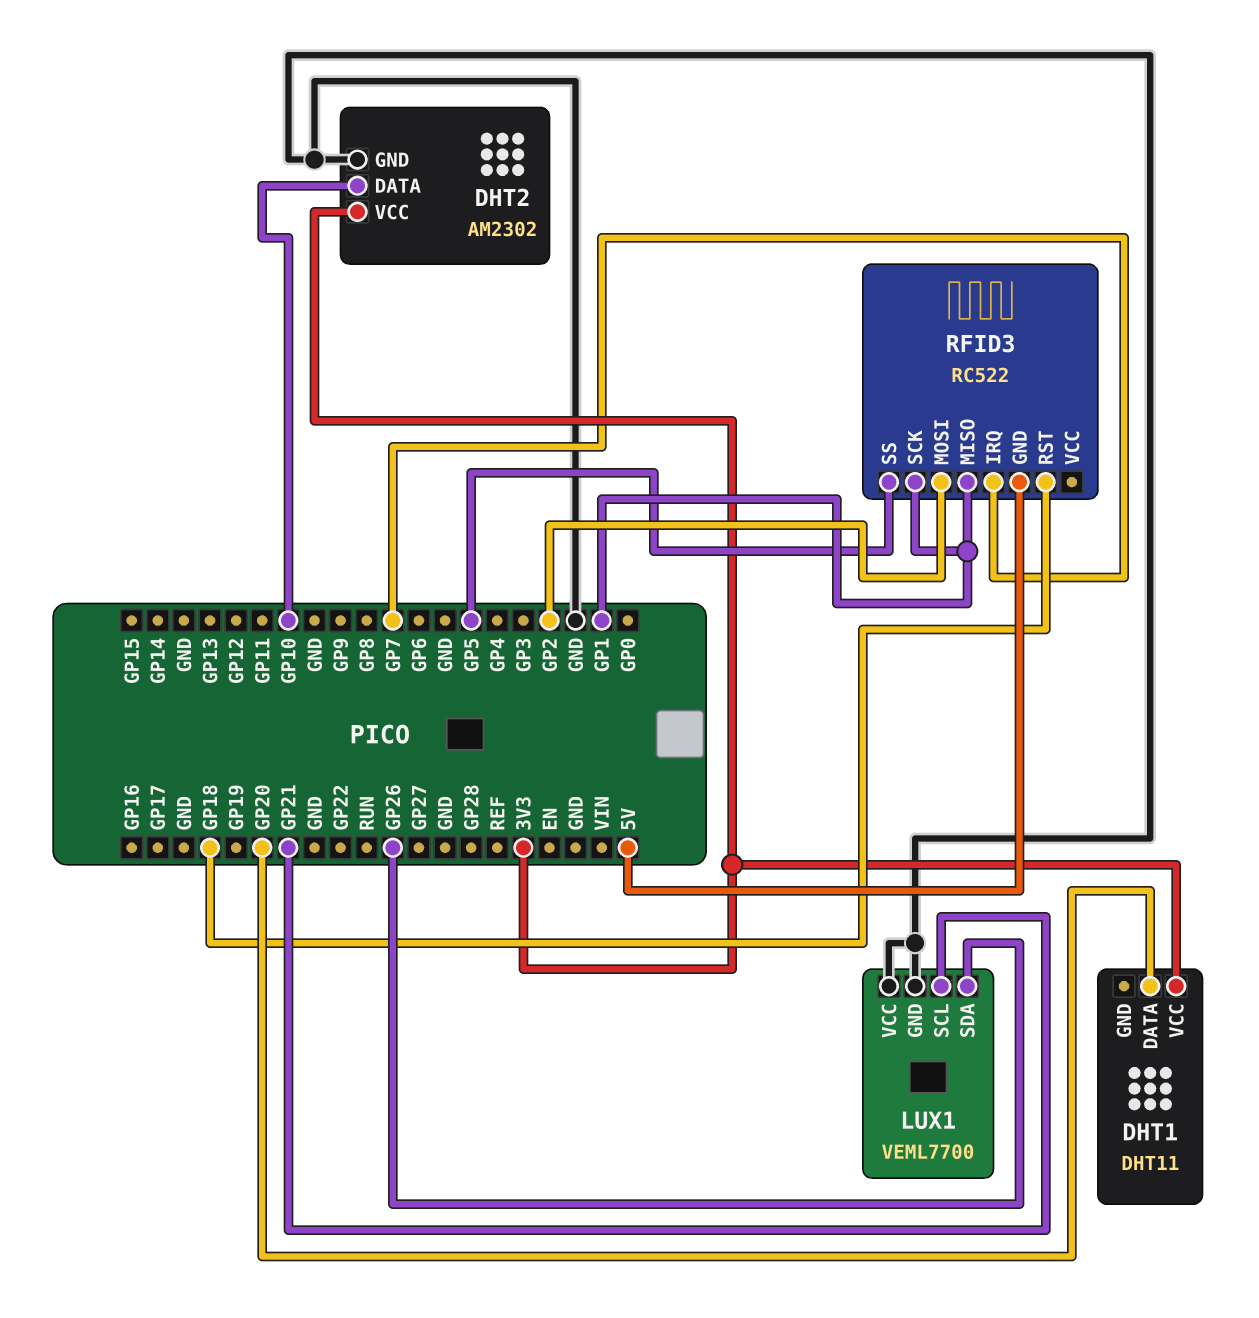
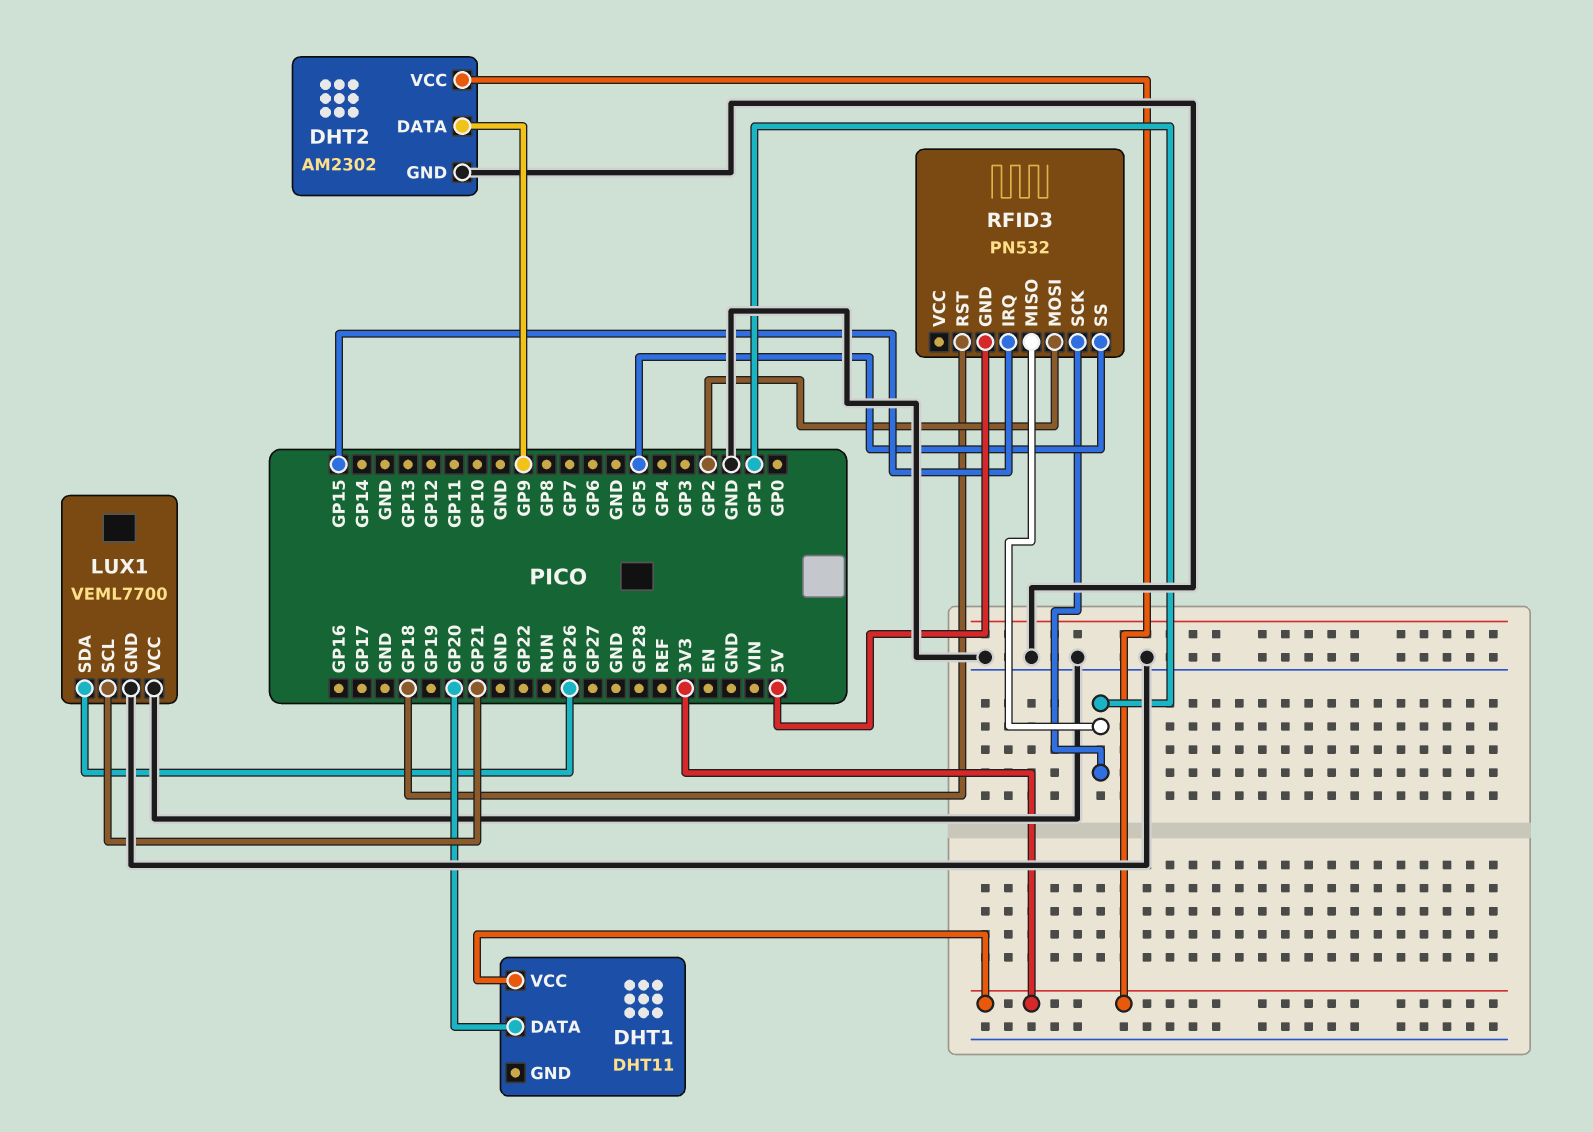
DHT2 pin DATA: GP10 -> GP9
RFID3: RC522 -> PN532
RFID3 pin IRQ: GP7 -> GP15

